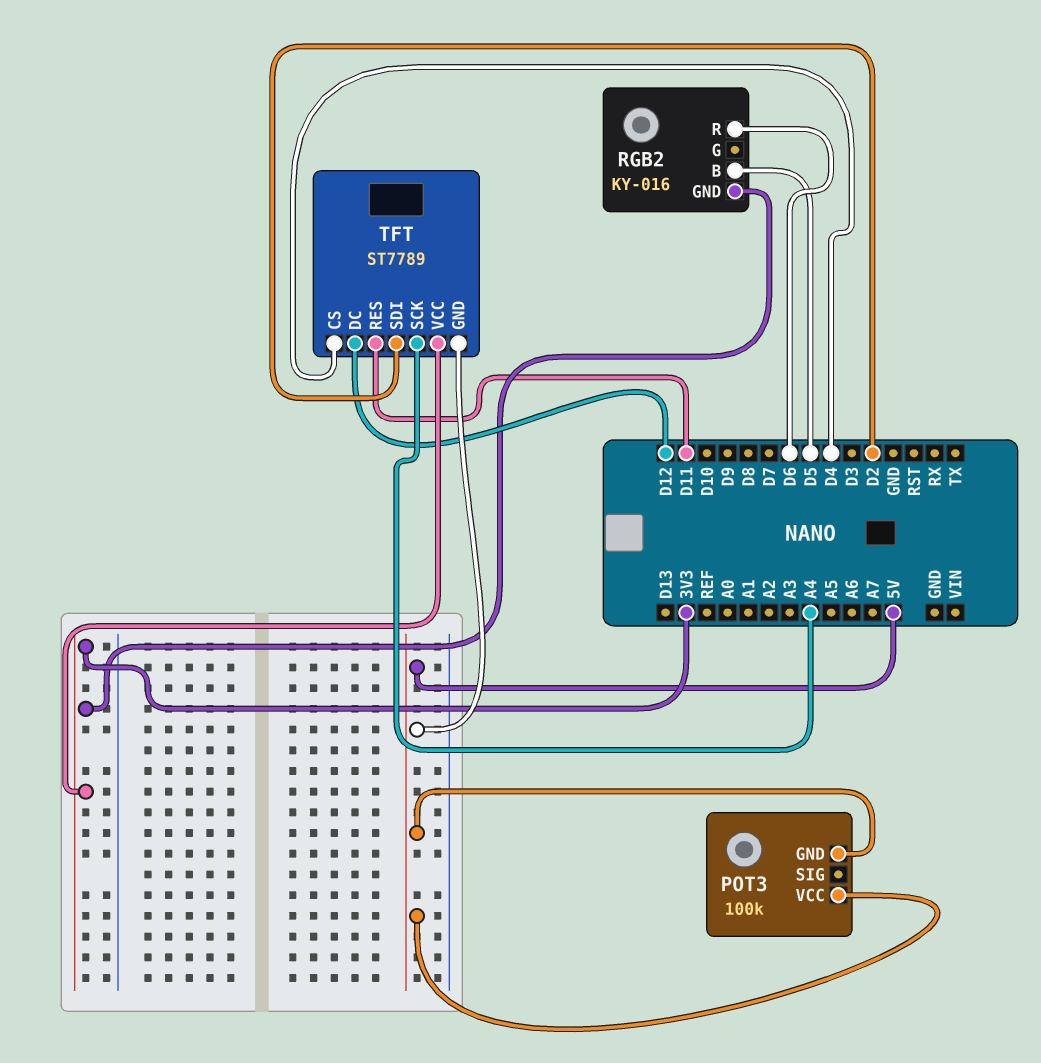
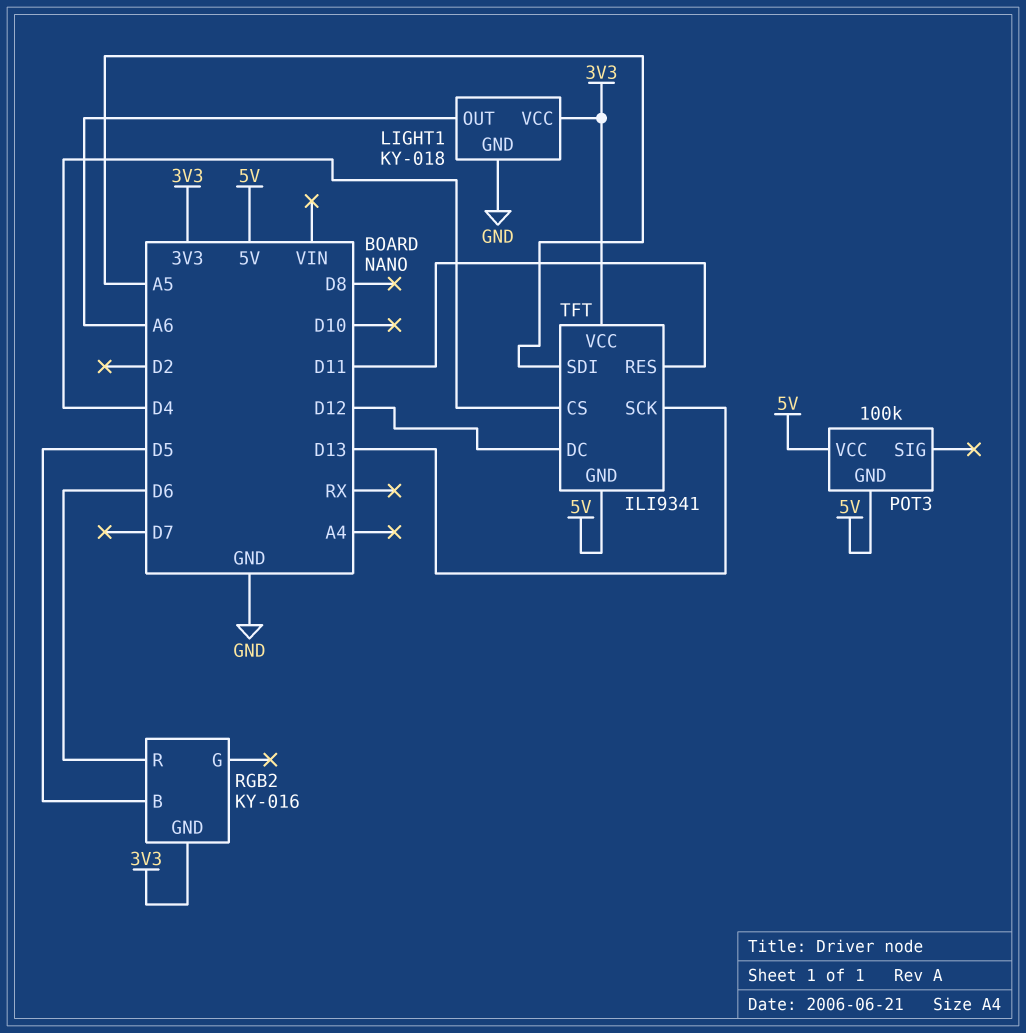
LIGHT1: none -> KY-018
LIGHT1 pin GND: none -> GND
LIGHT1 pin OUT: none -> A6
LIGHT1 pin VCC: none -> 3V3
TFT: ST7789 -> ILI9341
TFT pin SCK: A4 -> D13
TFT pin SDI: D2 -> A5

